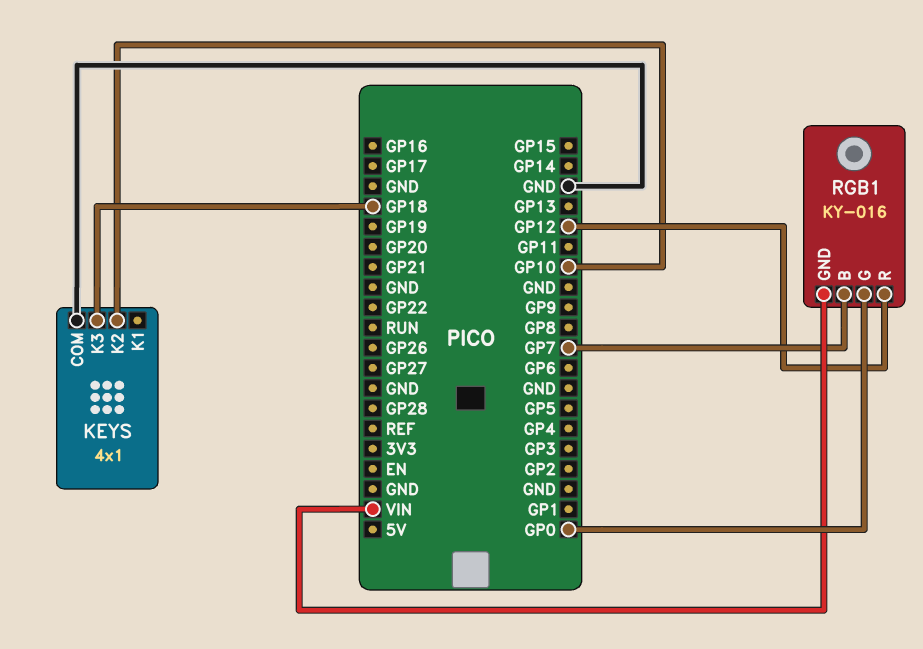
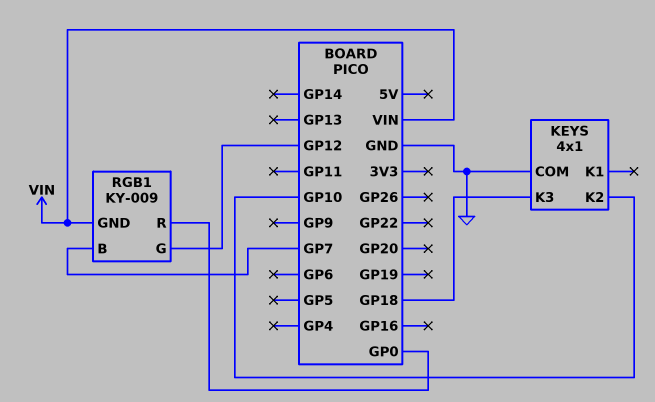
RGB1: KY-016 -> KY-009
RGB1 pin G: GP0 -> GP12
RGB1 pin R: GP12 -> GP0

